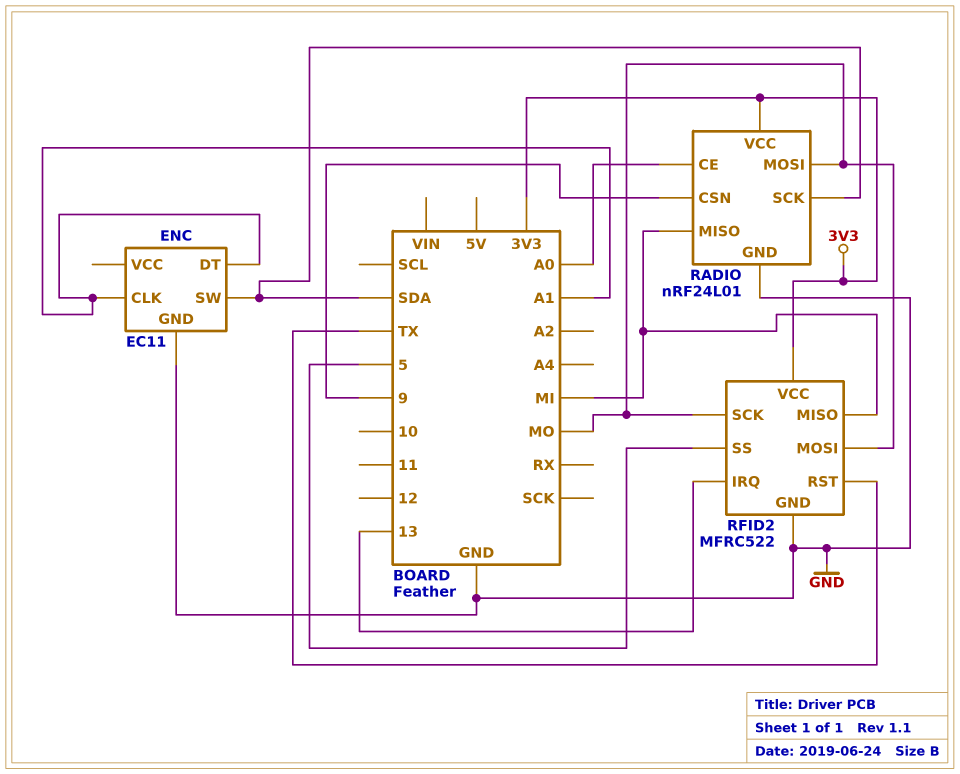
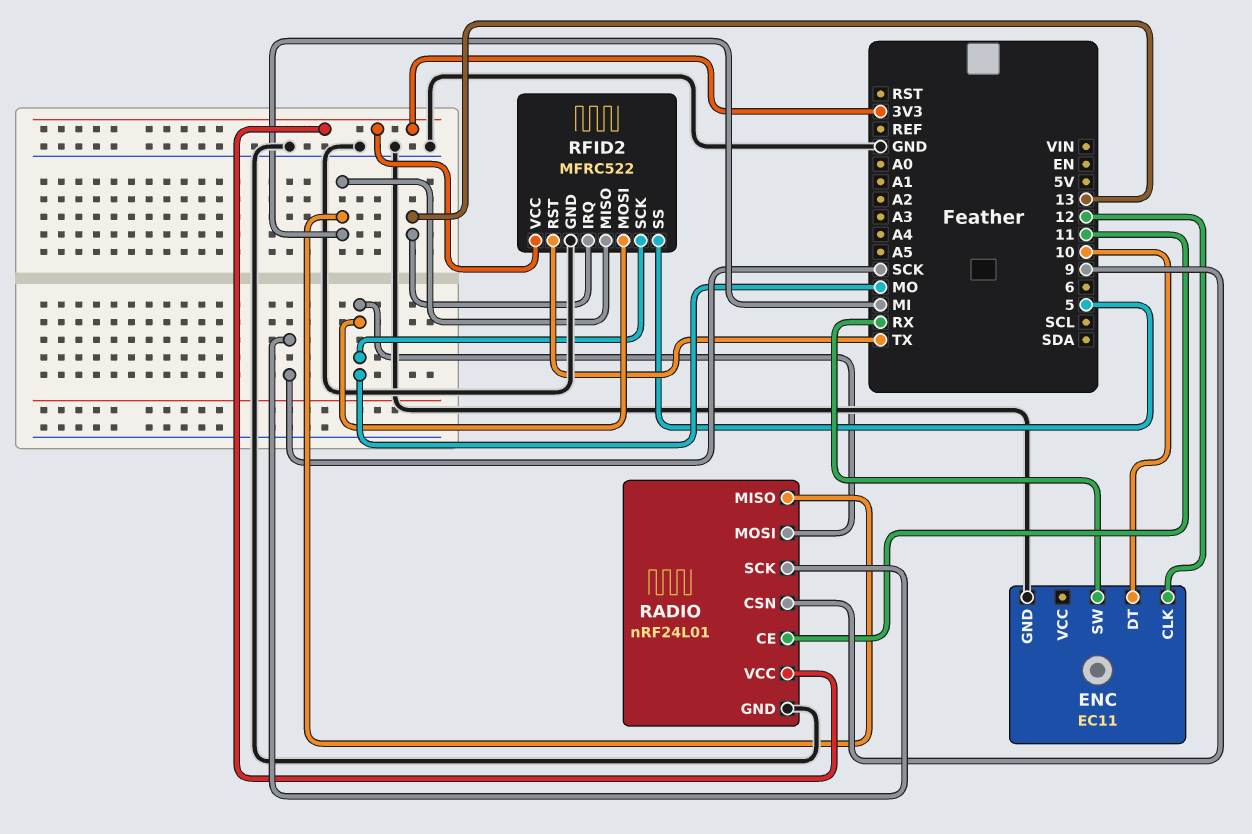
ENC pin CLK: A1 -> 12
ENC pin DT: A1 -> 10
ENC pin SW: SDA -> RX
RADIO pin CE: A0 -> 11
RADIO pin SCK: SDA -> SCK

